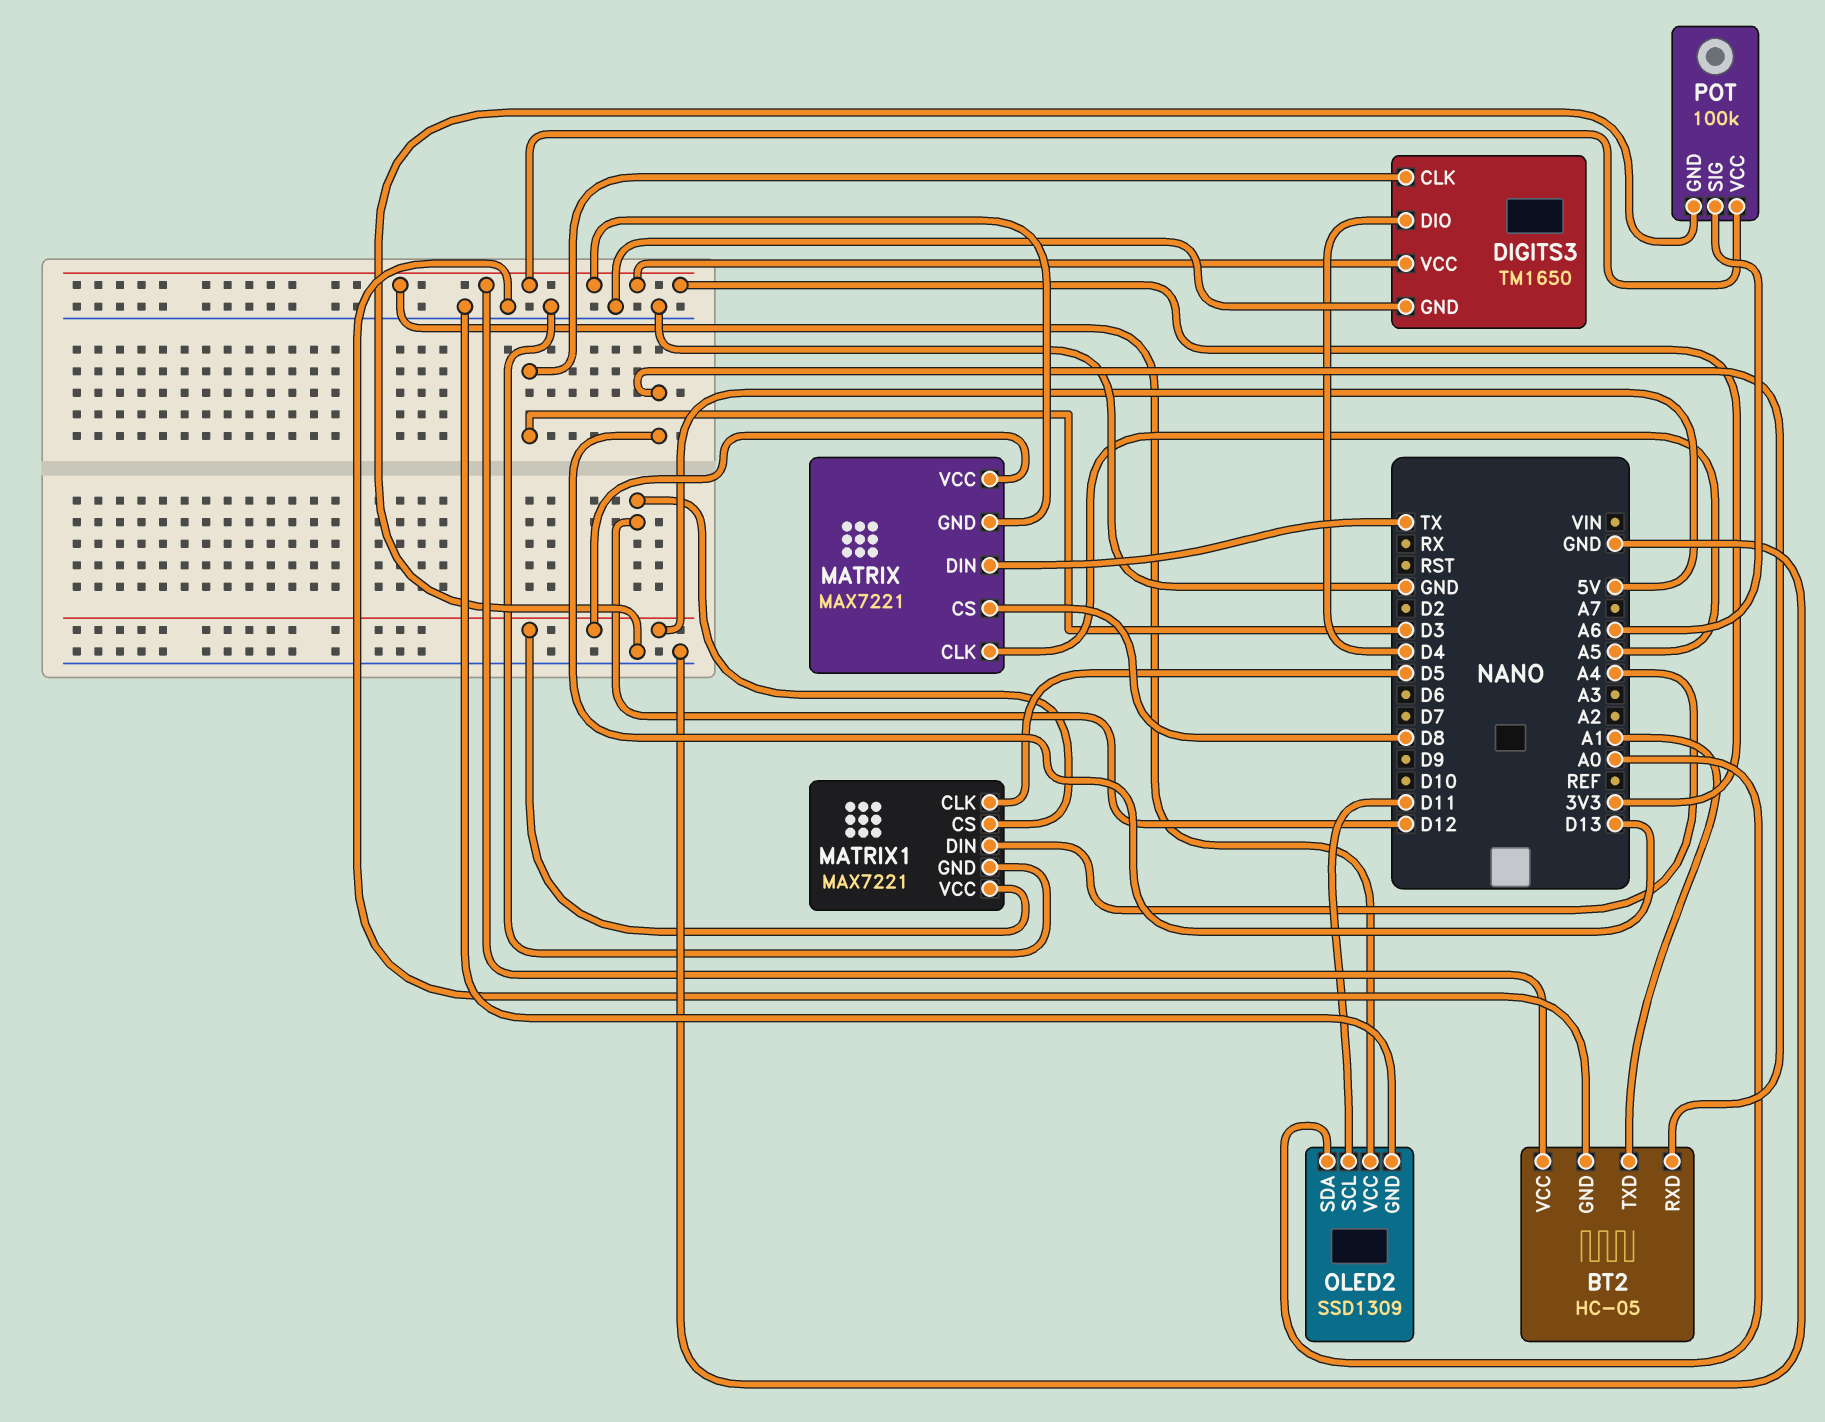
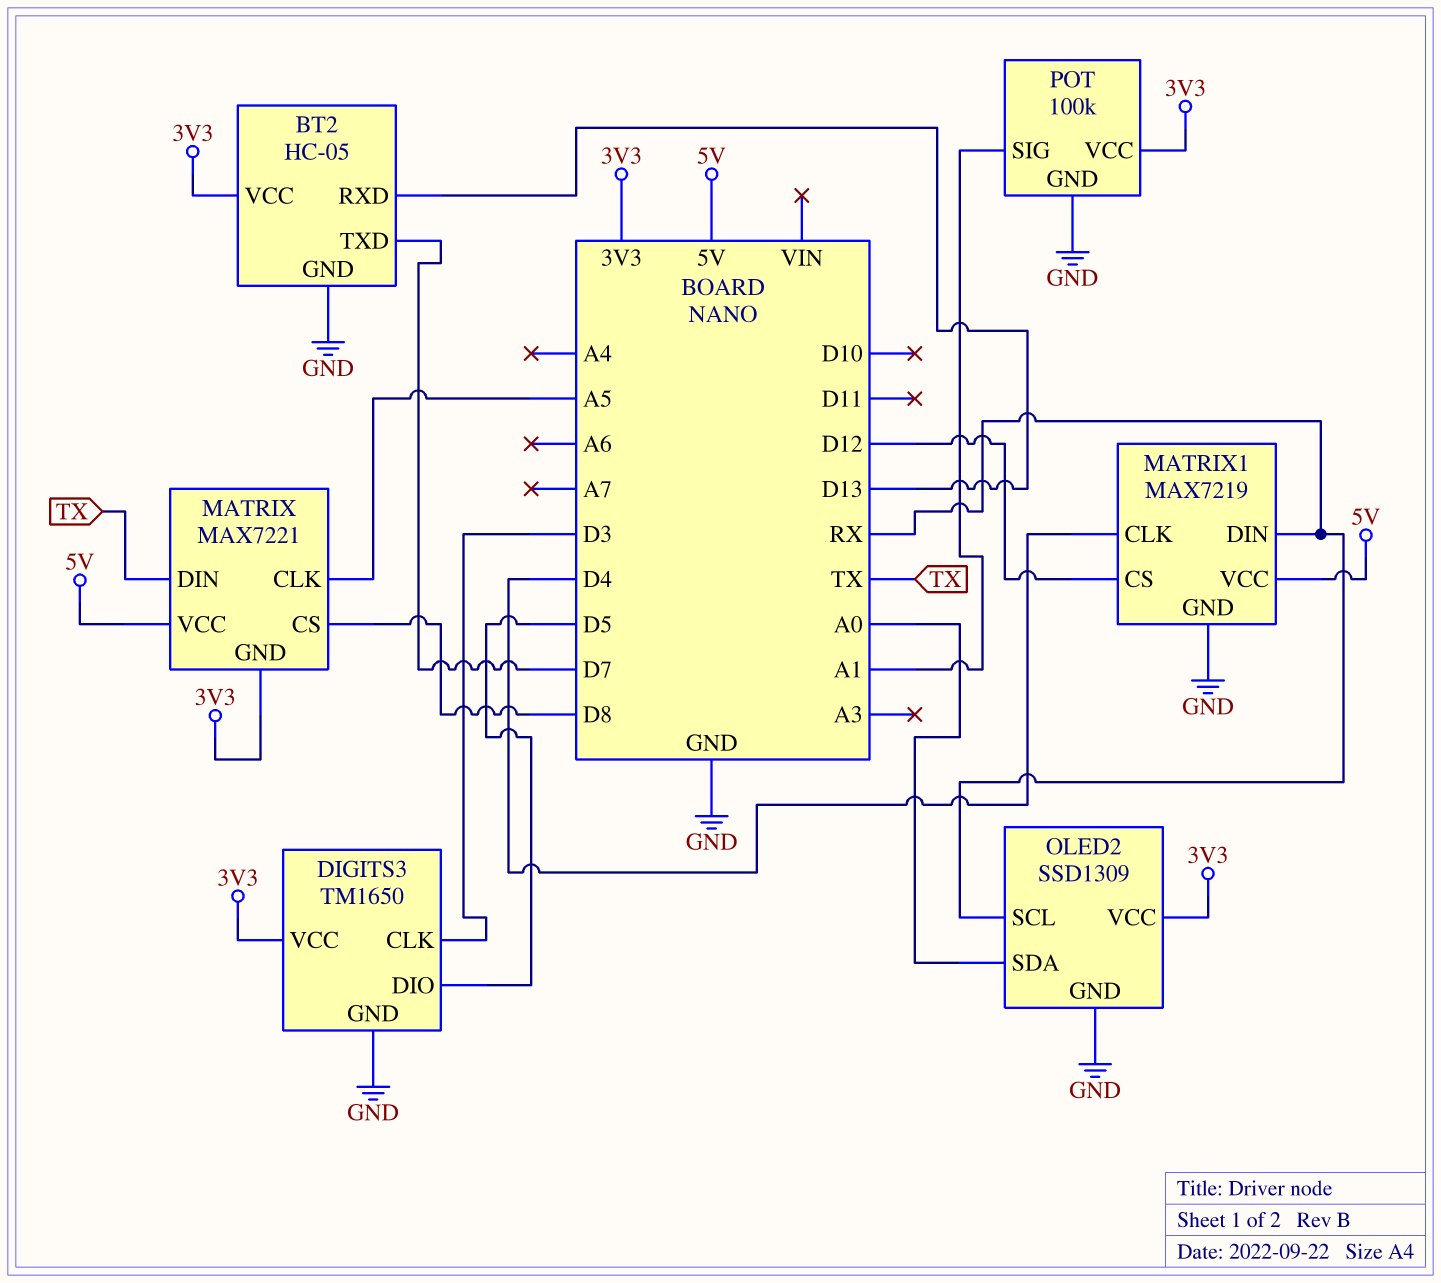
BT2 pin TXD: A1 -> D7
DIGITS3 pin DIO: D4 -> D5
MATRIX1: MAX7221 -> MAX7219
MATRIX1 pin CLK: D5 -> D4
MATRIX1 pin DIN: A4 -> RX
OLED2 pin SCL: D11 -> RX
POT pin SIG: A6 -> A1

